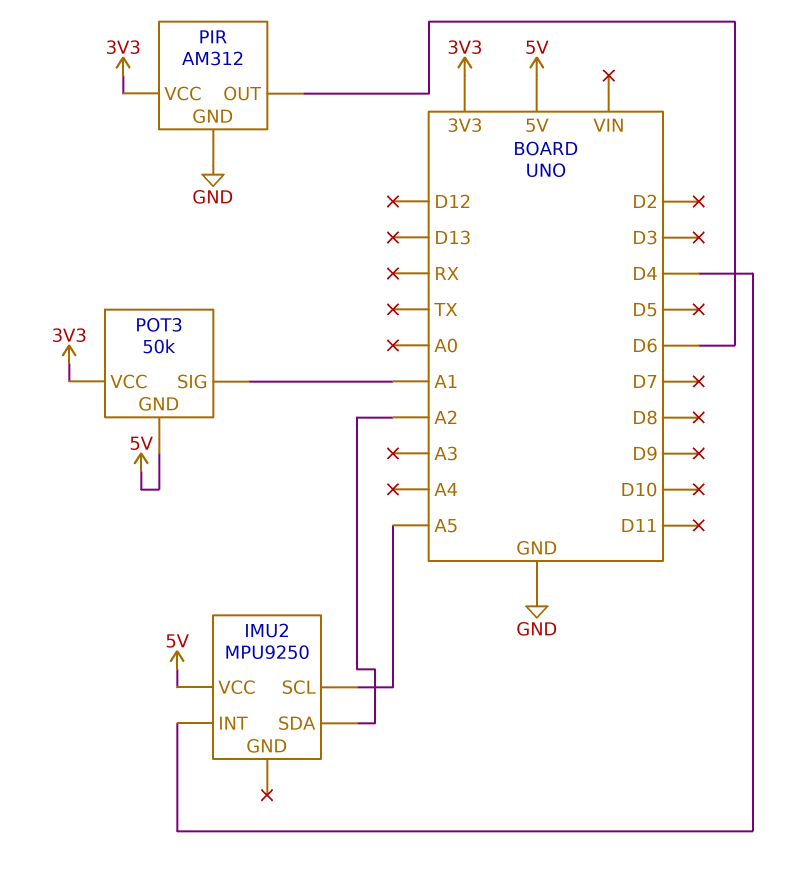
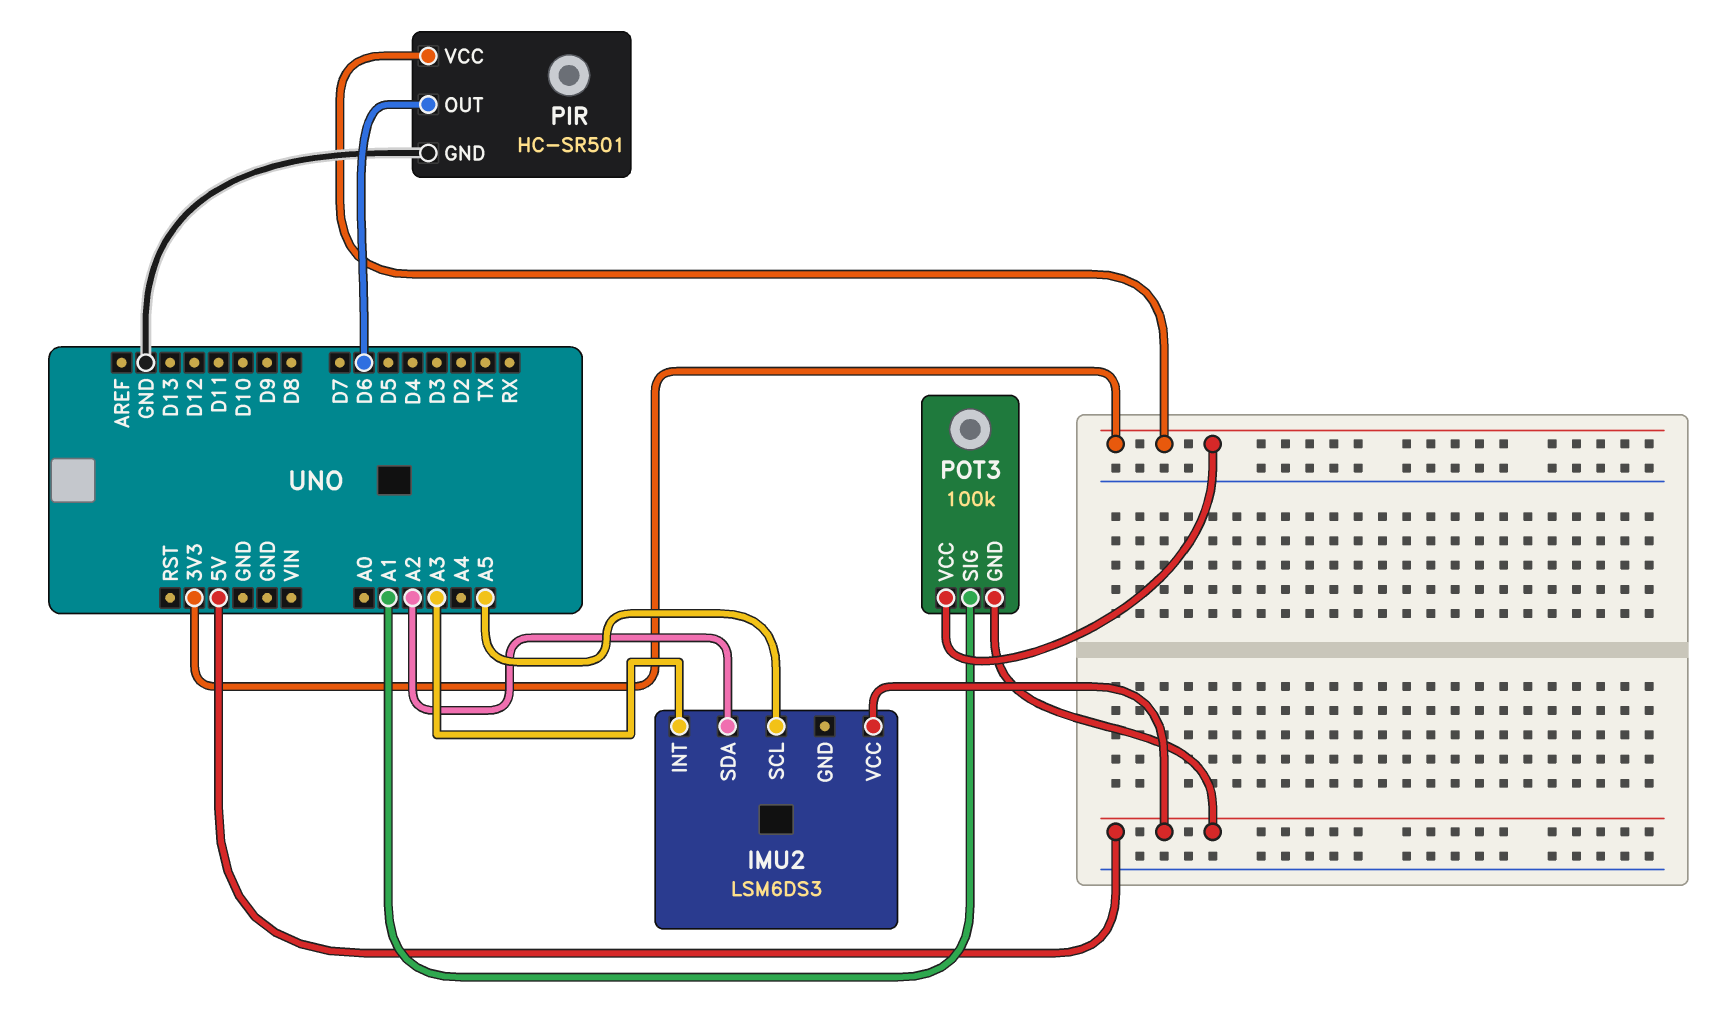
IMU2: MPU9250 -> LSM6DS3
IMU2 pin INT: D4 -> A3
PIR: AM312 -> HC-SR501
POT3: 50k -> 100k

